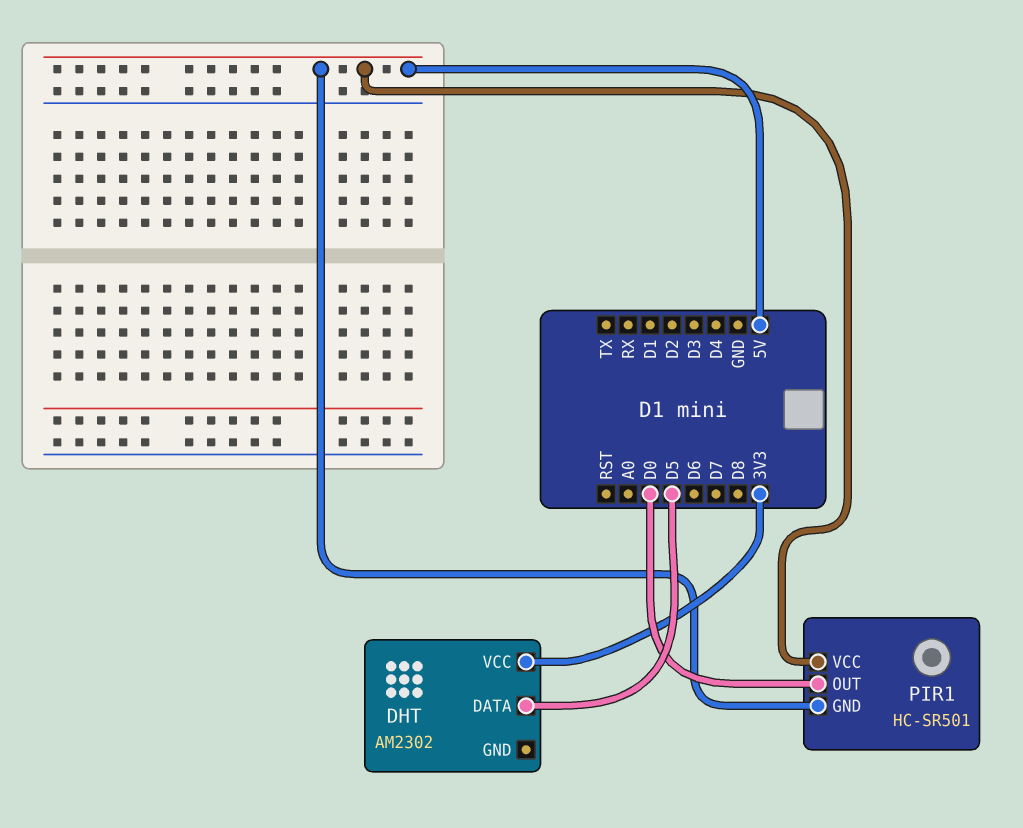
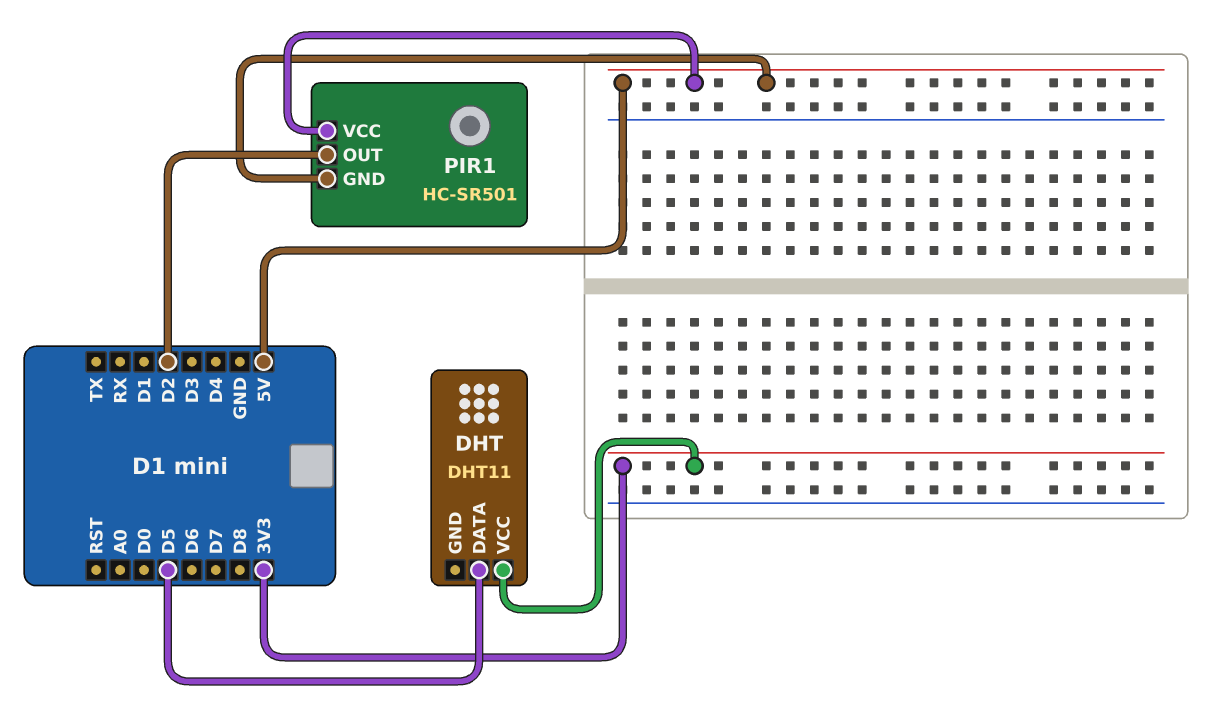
DHT: AM2302 -> DHT11
PIR1 pin OUT: D0 -> D2

